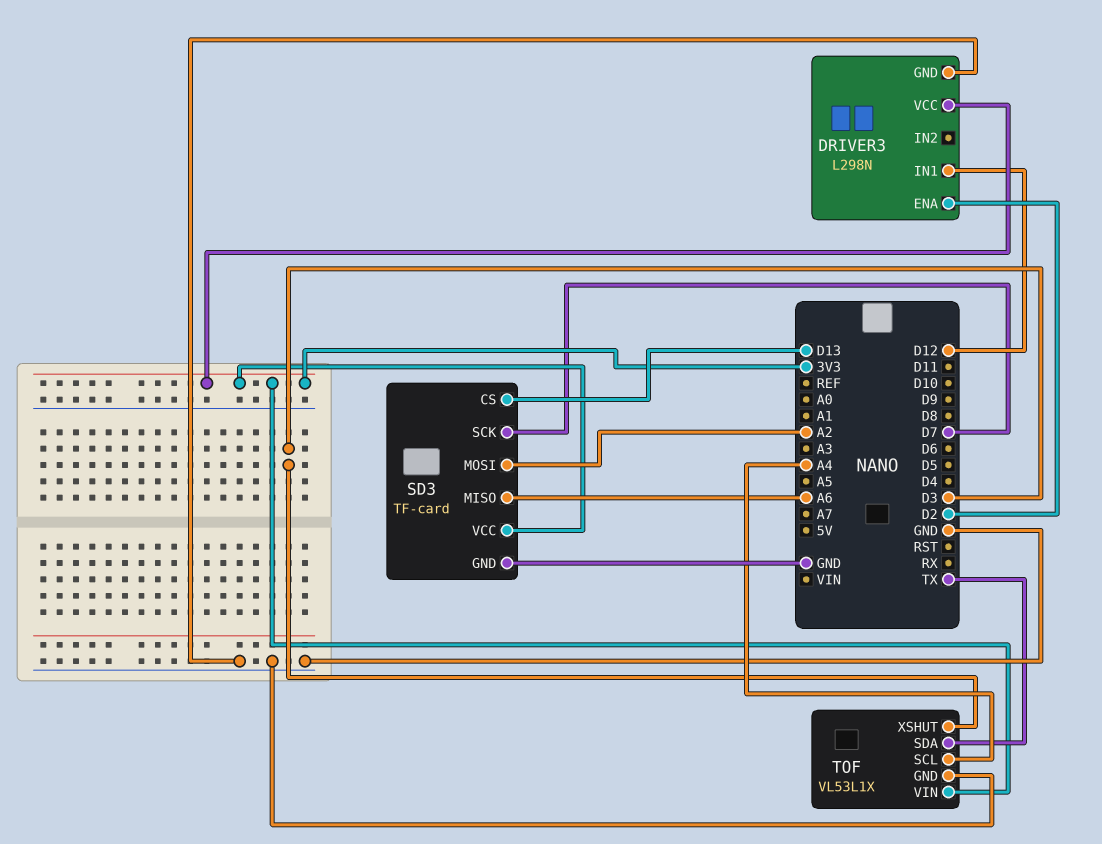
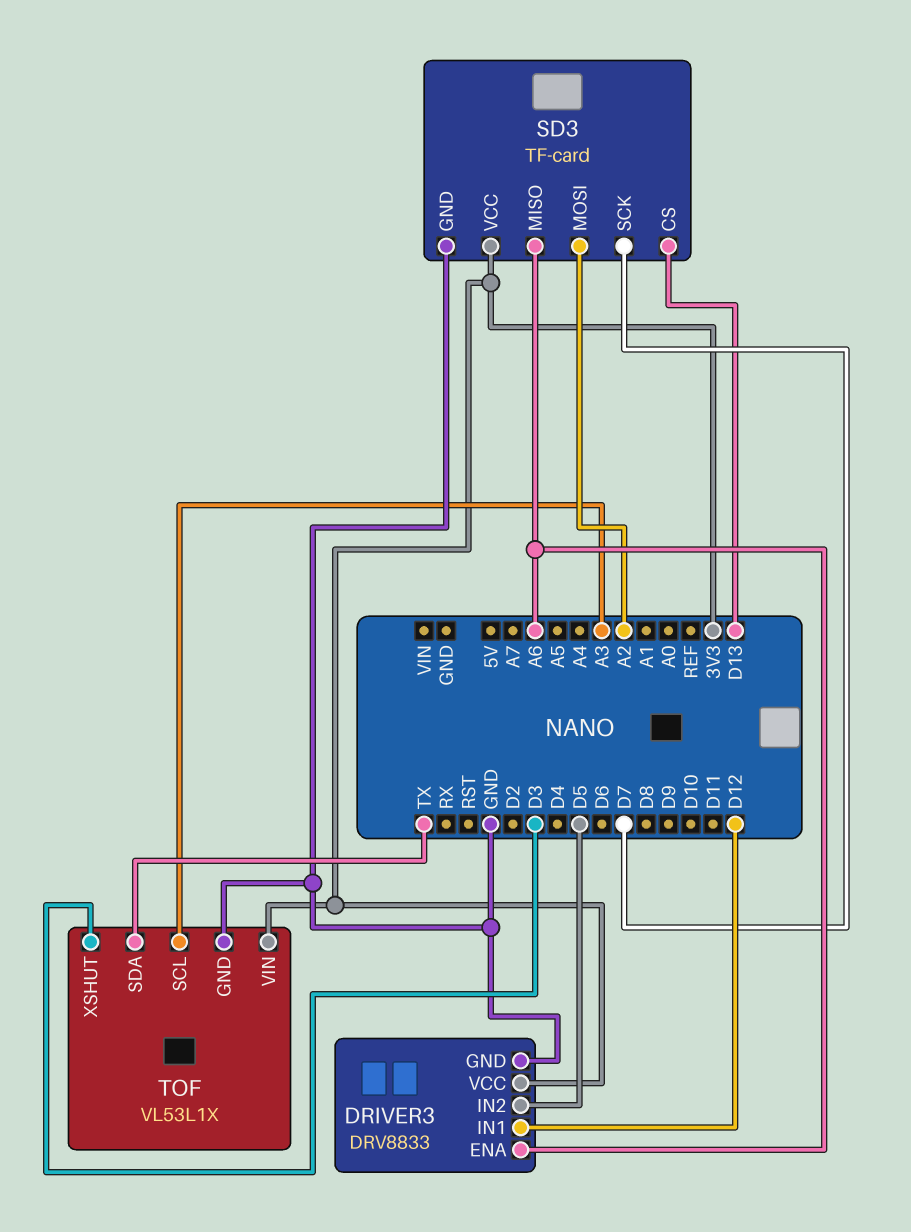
DRIVER3: L298N -> DRV8833
DRIVER3 pin ENA: D2 -> A6
DRIVER3 pin IN2: none -> D5
TOF pin SCL: A4 -> A3

